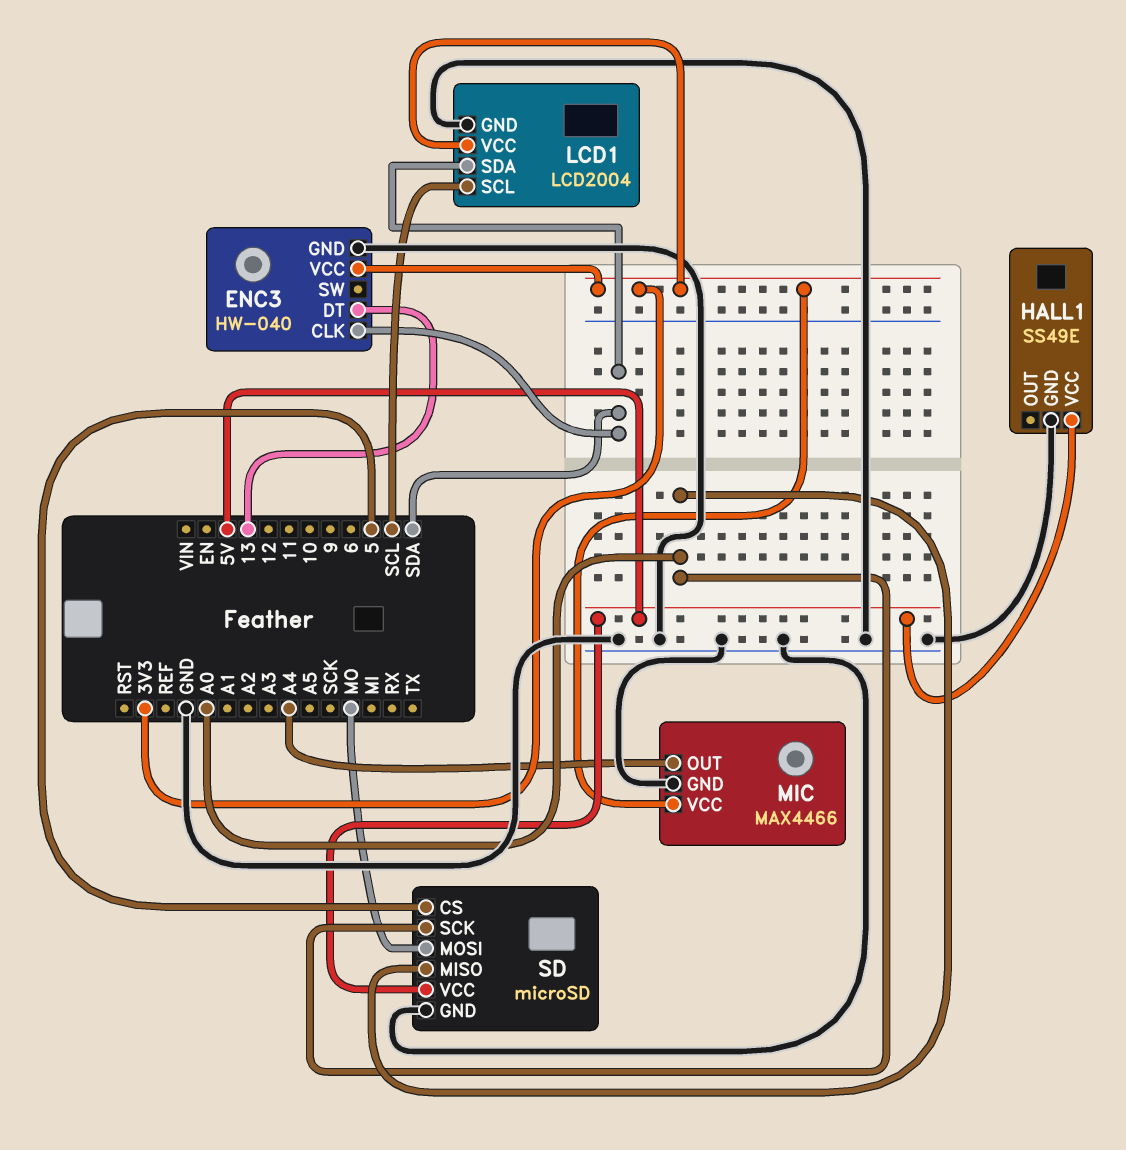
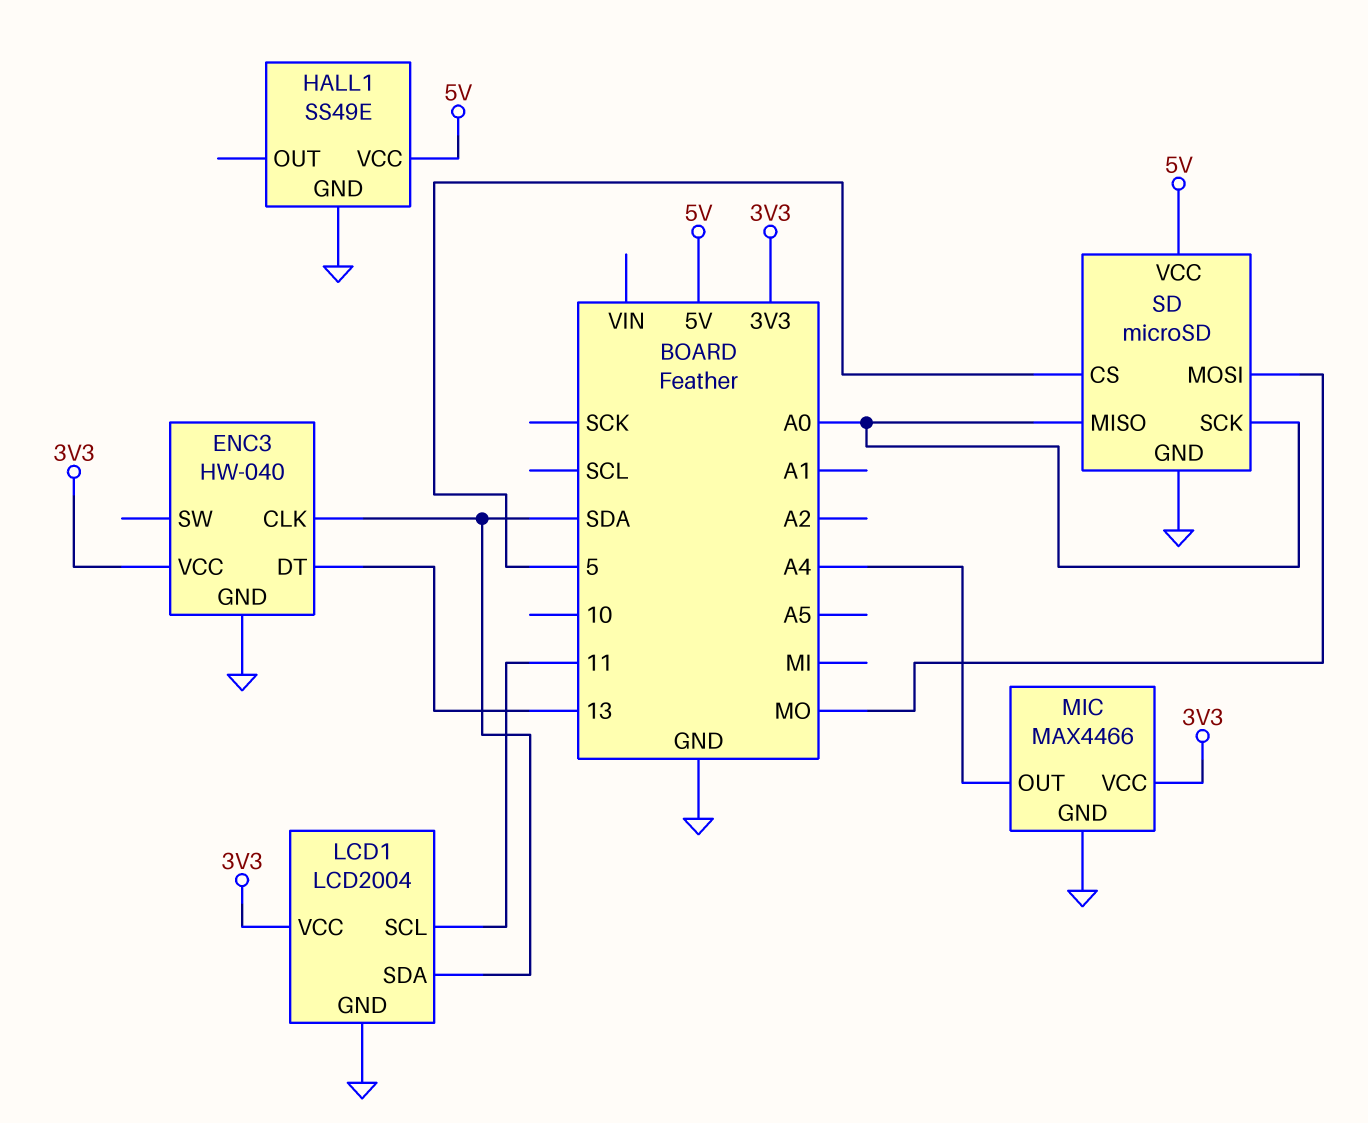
LCD1 pin SCL: SCL -> 11

